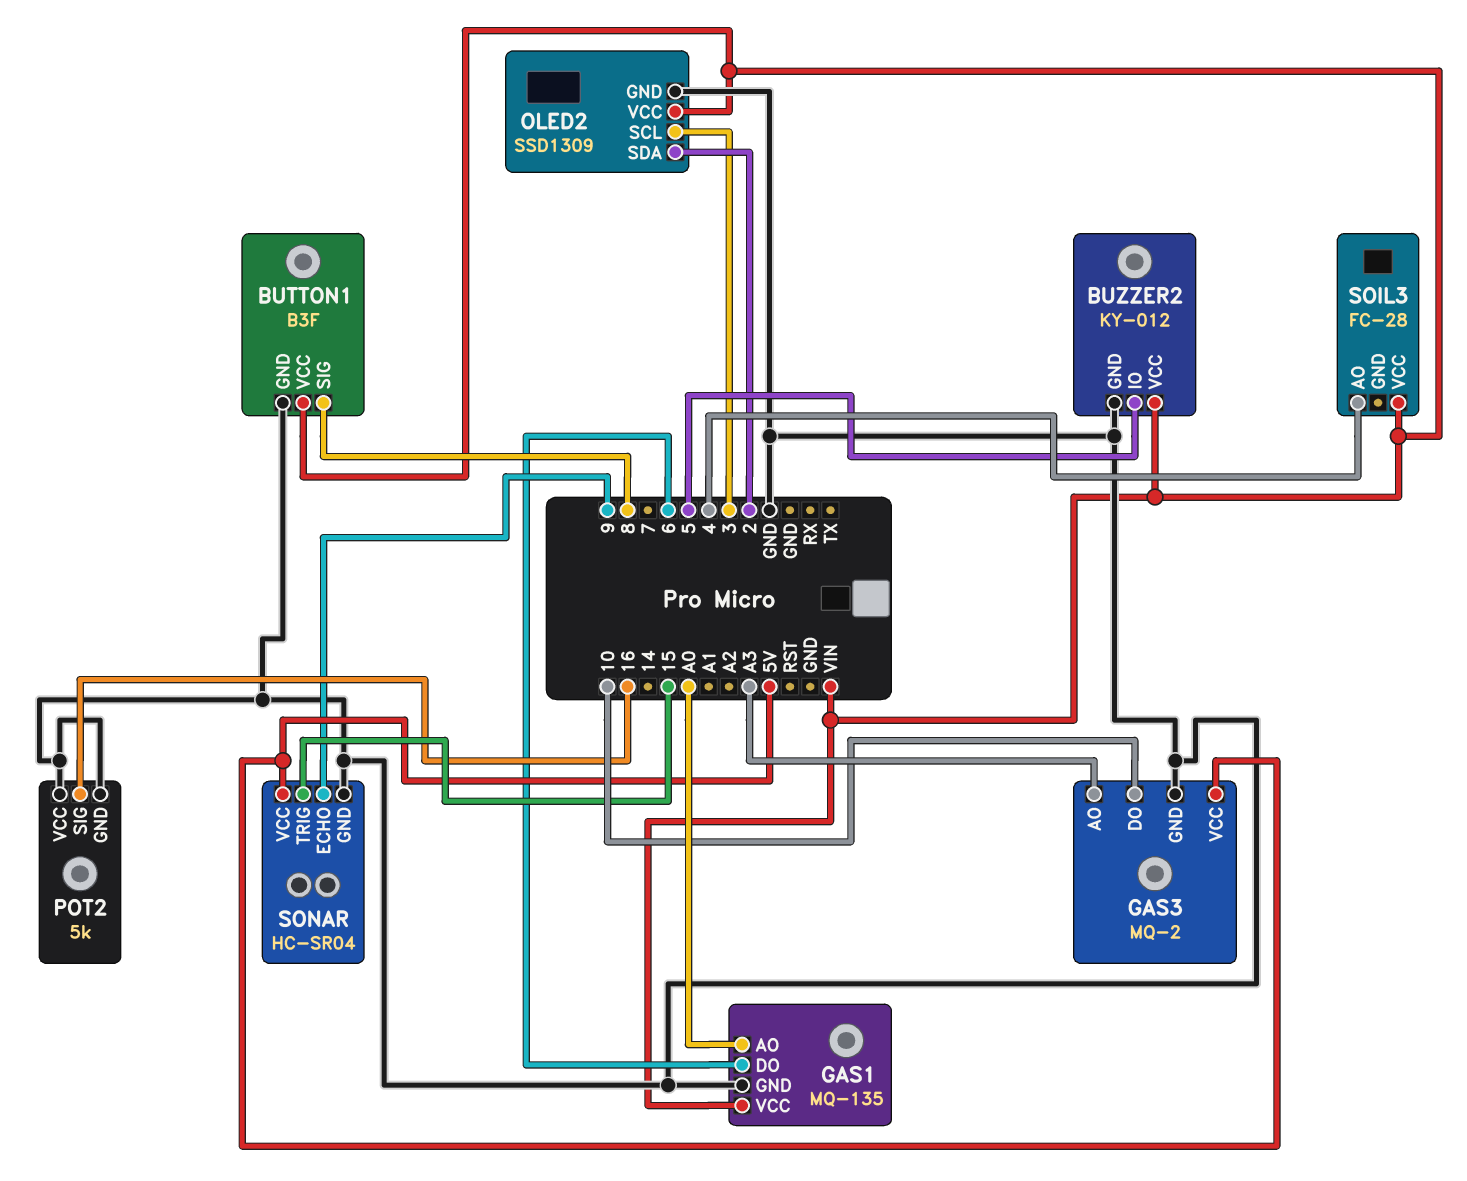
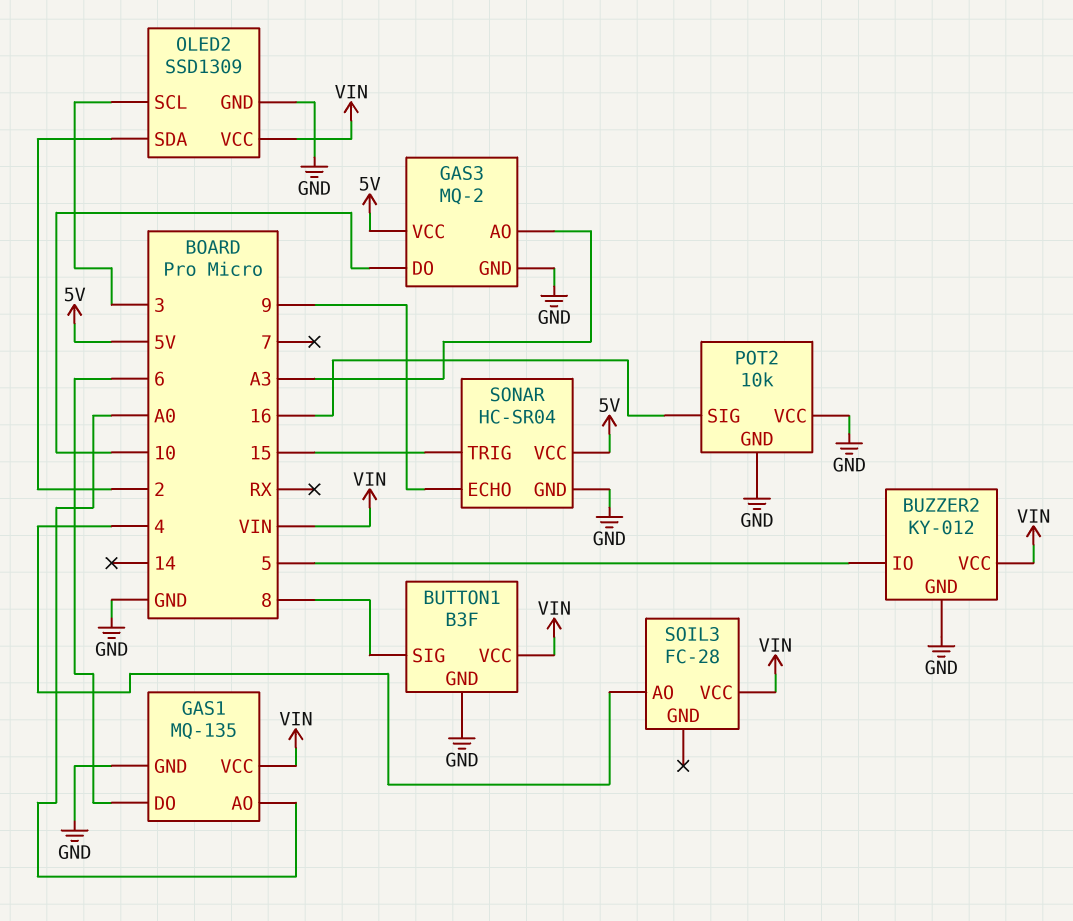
POT2: 5k -> 10k

